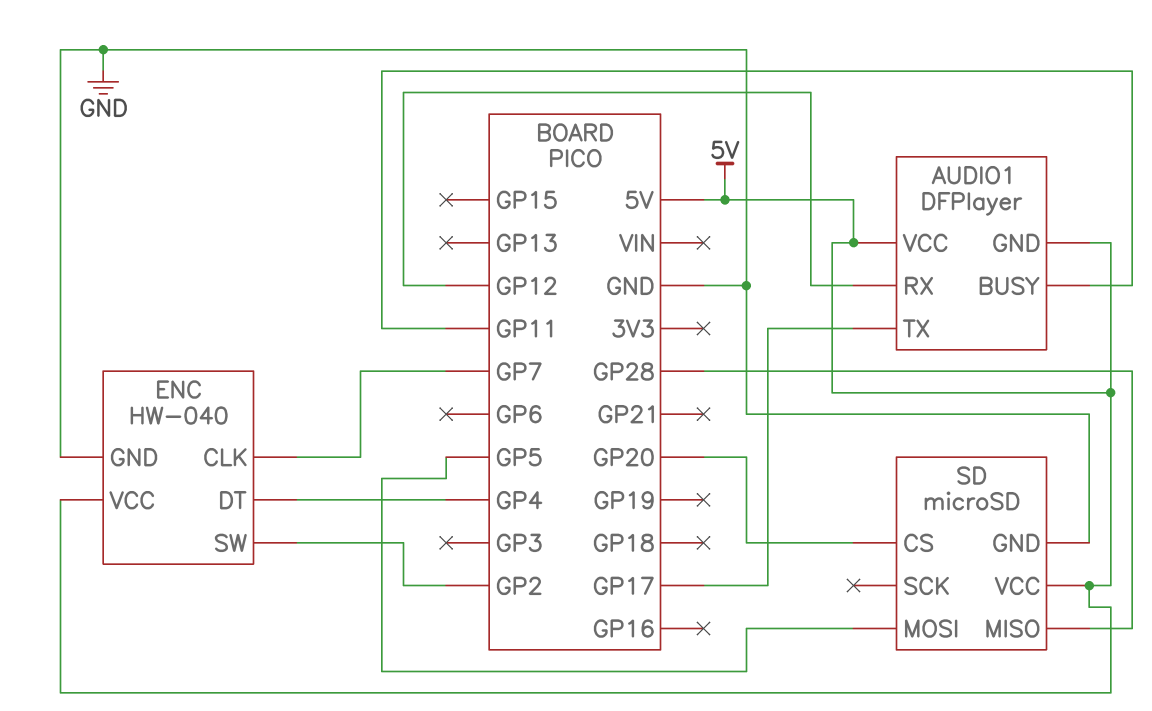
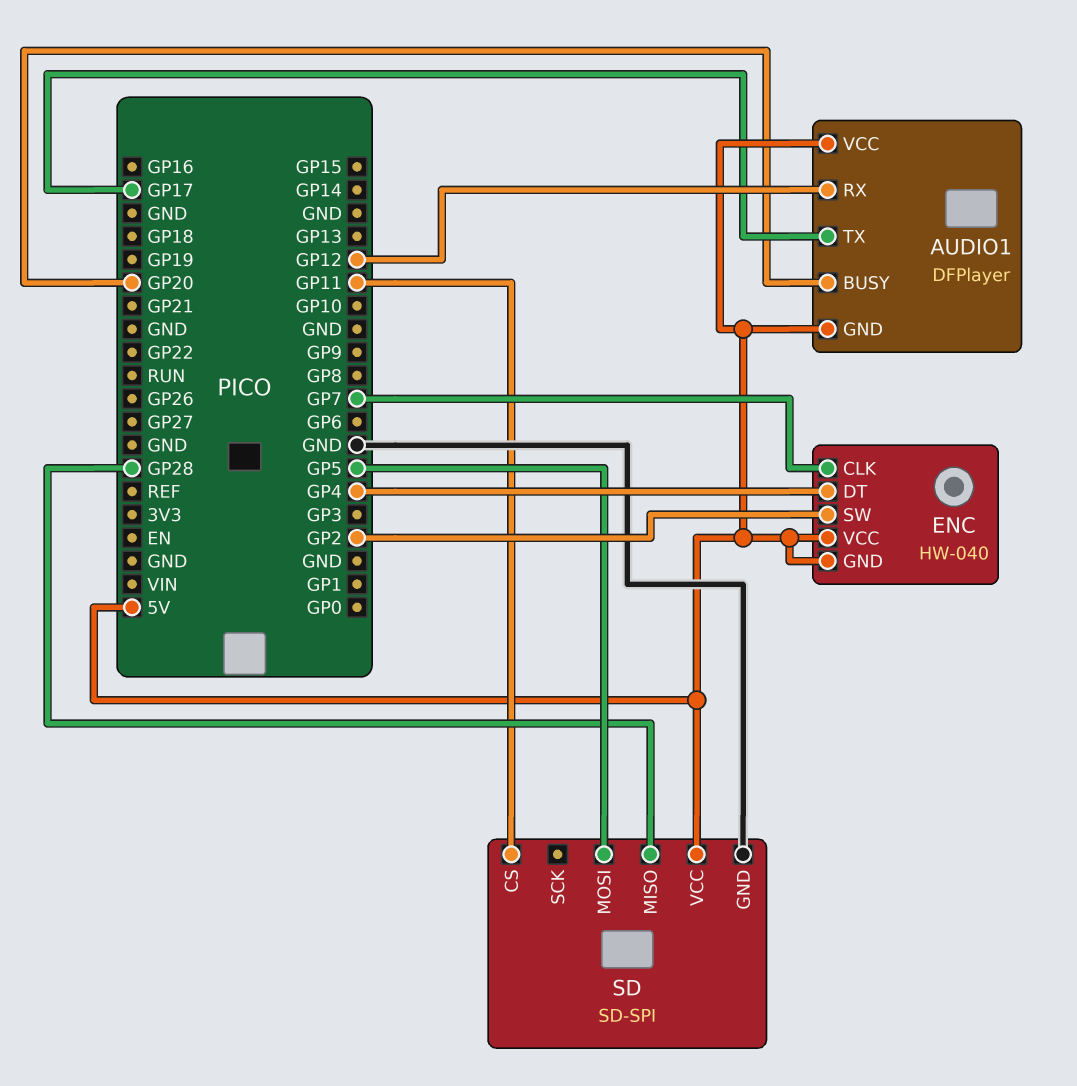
AUDIO1 pin BUSY: GP11 -> GP20
ENC pin GND: GND -> 5V
SD: microSD -> SD-SPI
SD pin CS: GP20 -> GP11

